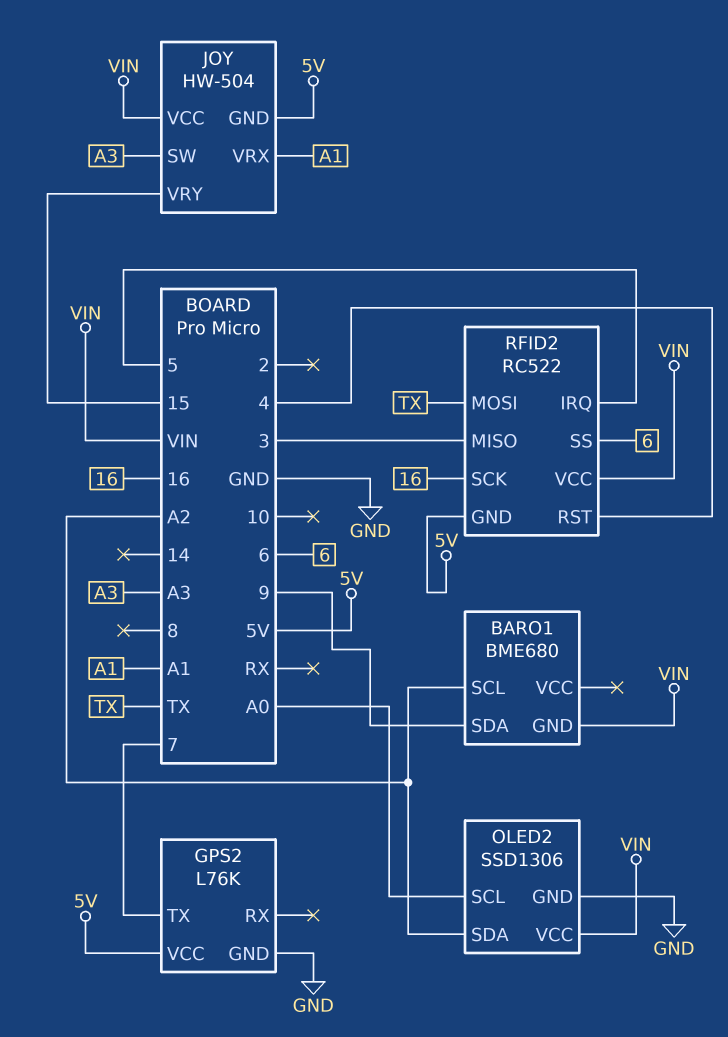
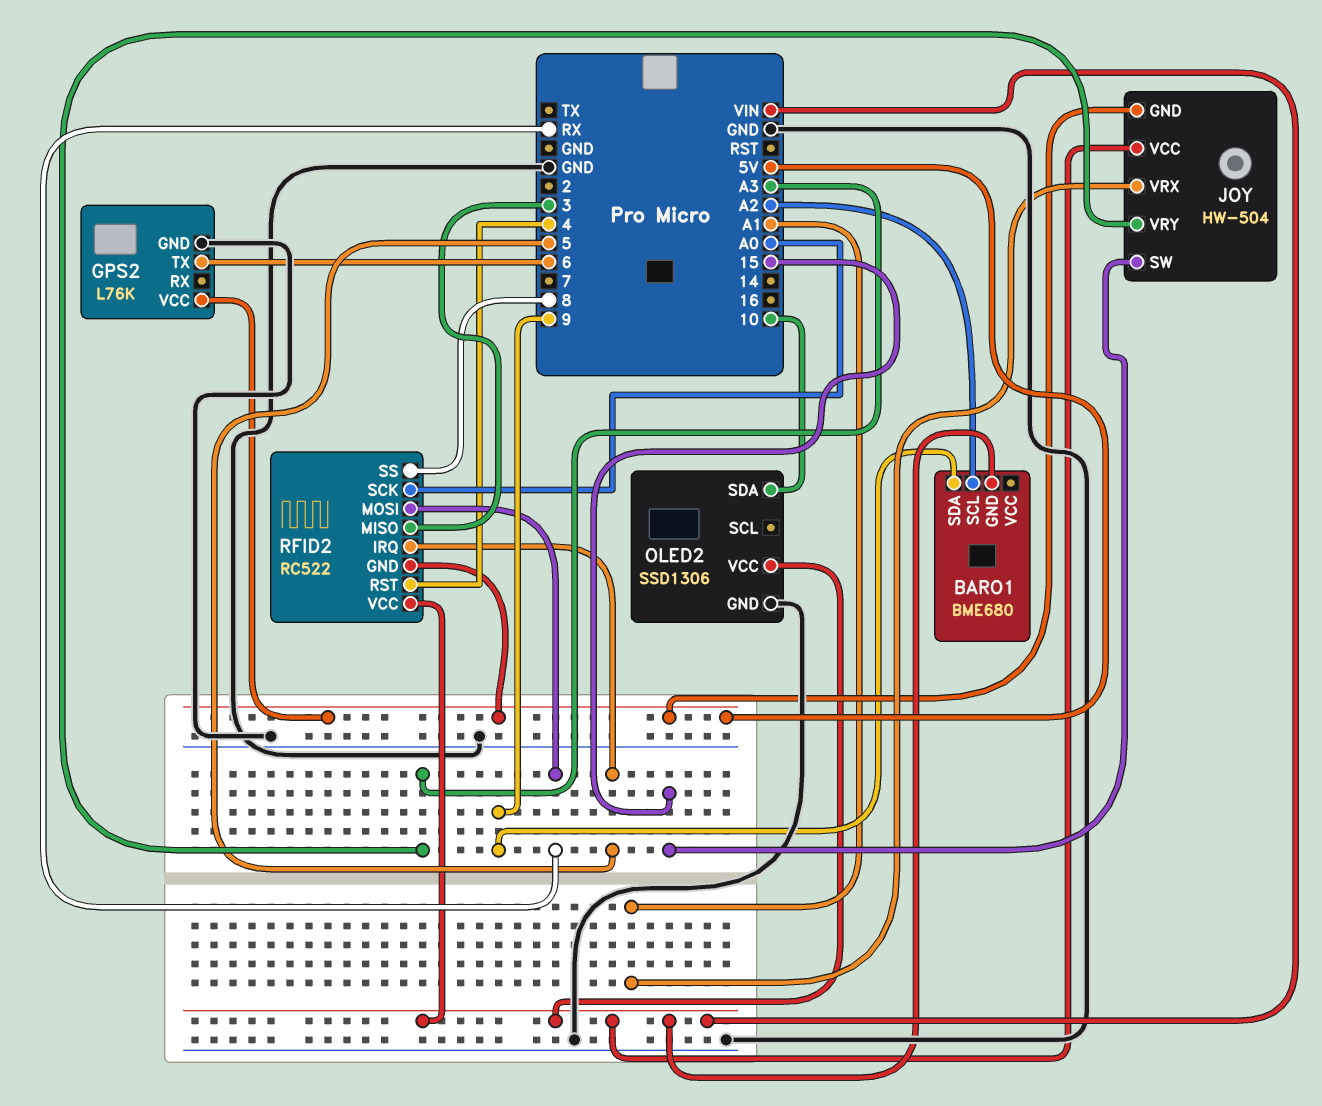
GPS2 pin TX: 7 -> 6
JOY pin SW: A3 -> 15
JOY pin VRY: 15 -> A3
OLED2 pin SCL: A0 -> none
OLED2 pin SDA: A2 -> 10
RFID2 pin MOSI: TX -> RX
RFID2 pin SCK: 16 -> A0
RFID2 pin SS: 6 -> 8

